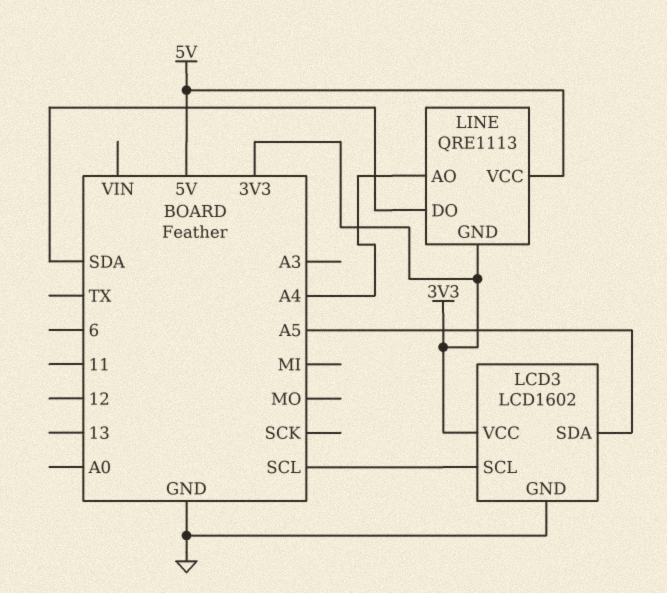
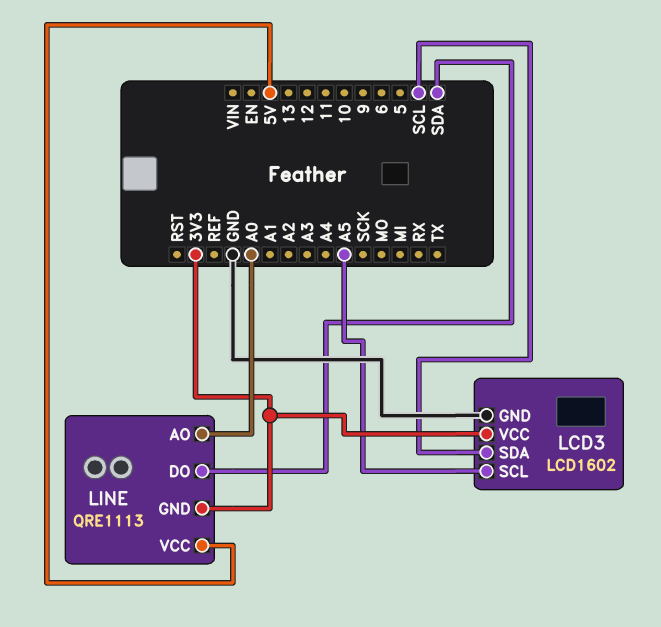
LCD3 pin SCL: SCL -> A5
LCD3 pin SDA: A5 -> SCL
LINE pin AO: A4 -> A0

